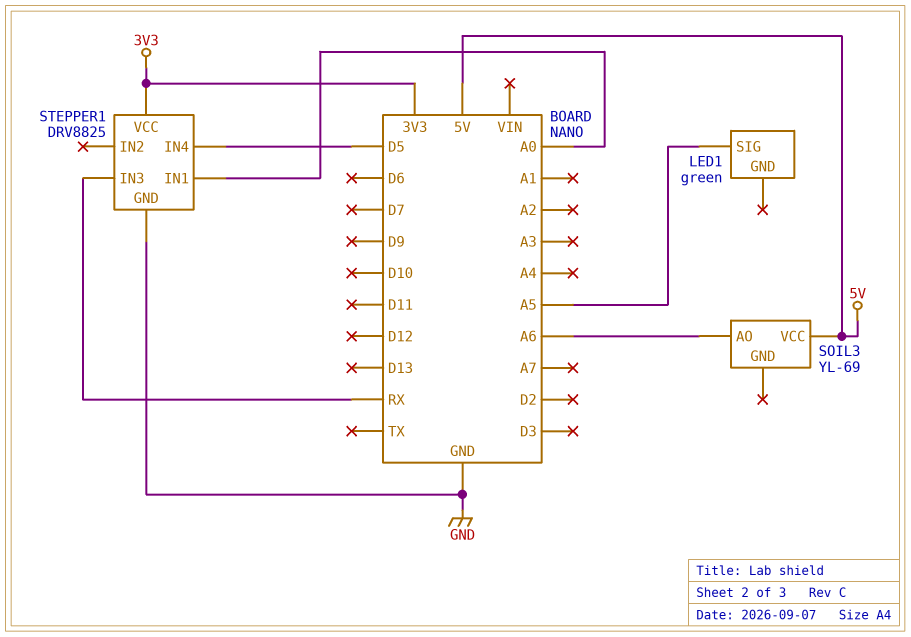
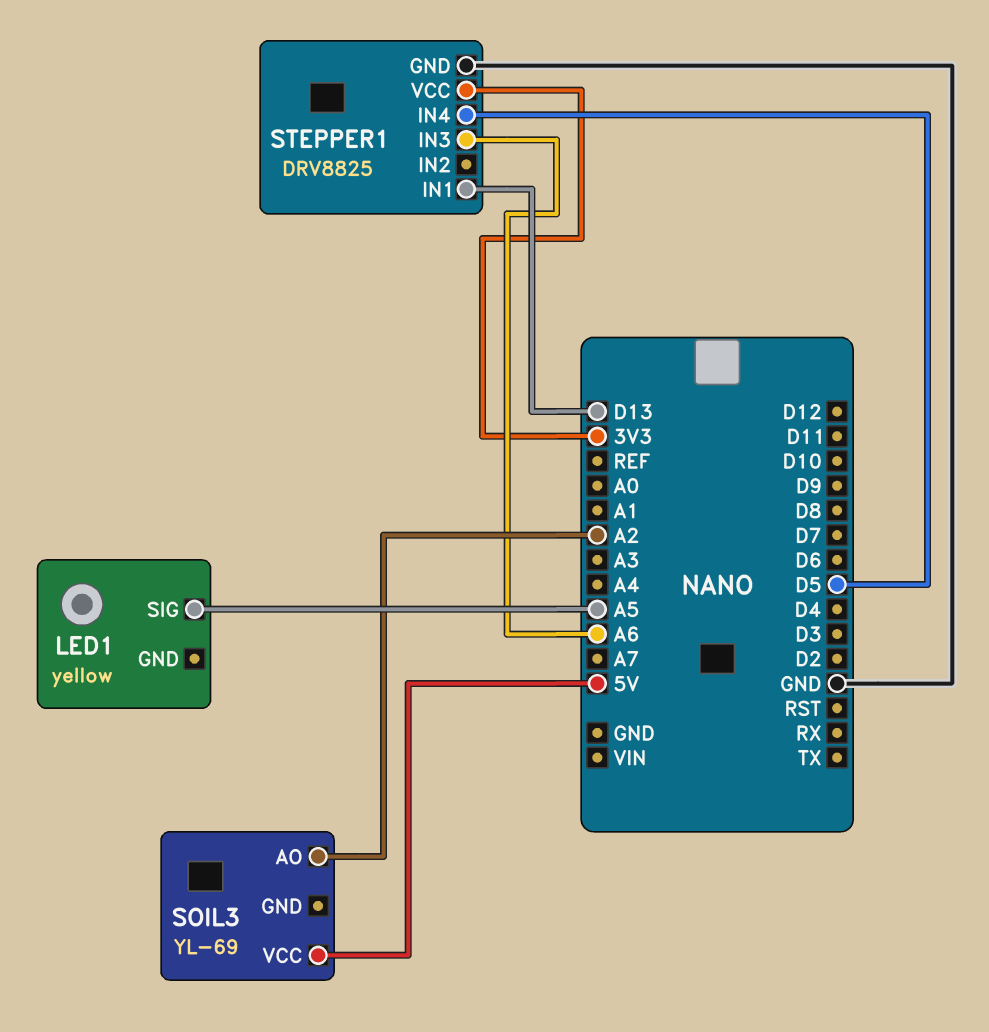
LED1: green -> yellow
SOIL3 pin AO: A6 -> A2
STEPPER1 pin IN1: A0 -> D13
STEPPER1 pin IN3: RX -> A6

